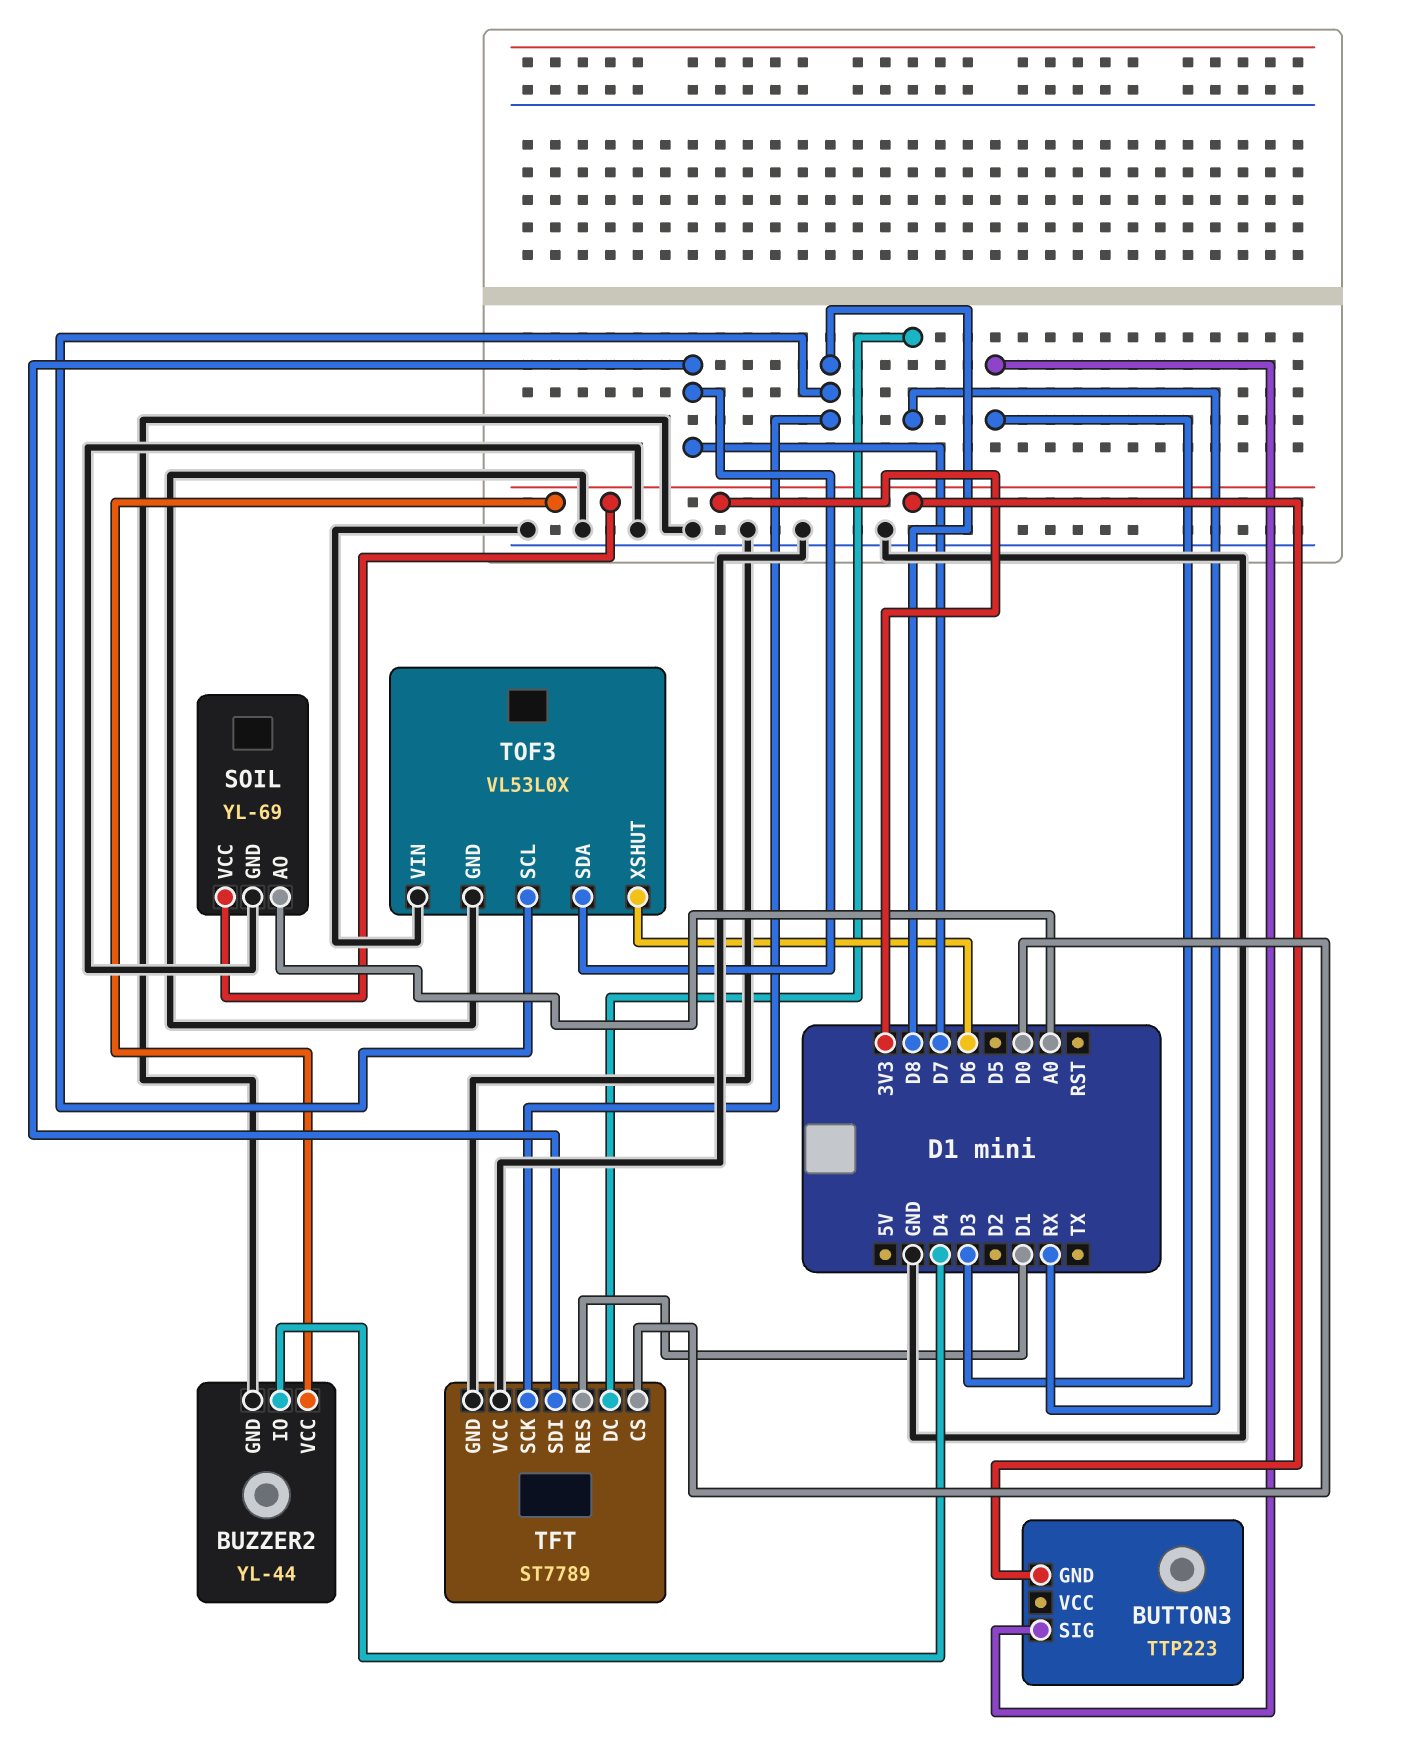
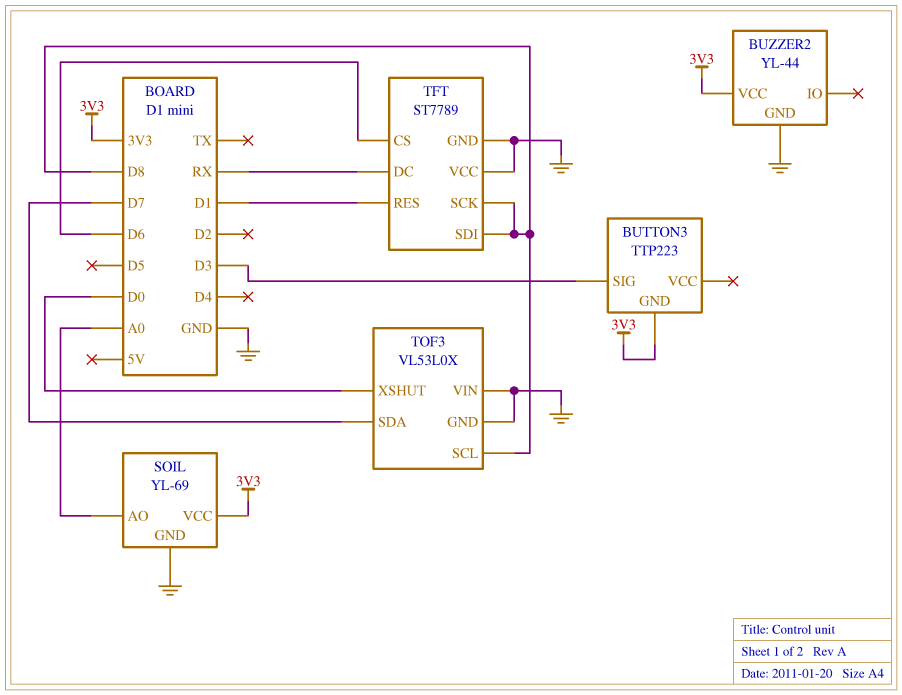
BUZZER2 pin IO: D4 -> none
TFT pin CS: D0 -> D6
TFT pin SDI: D7 -> D8
TOF3 pin XSHUT: D6 -> D0

